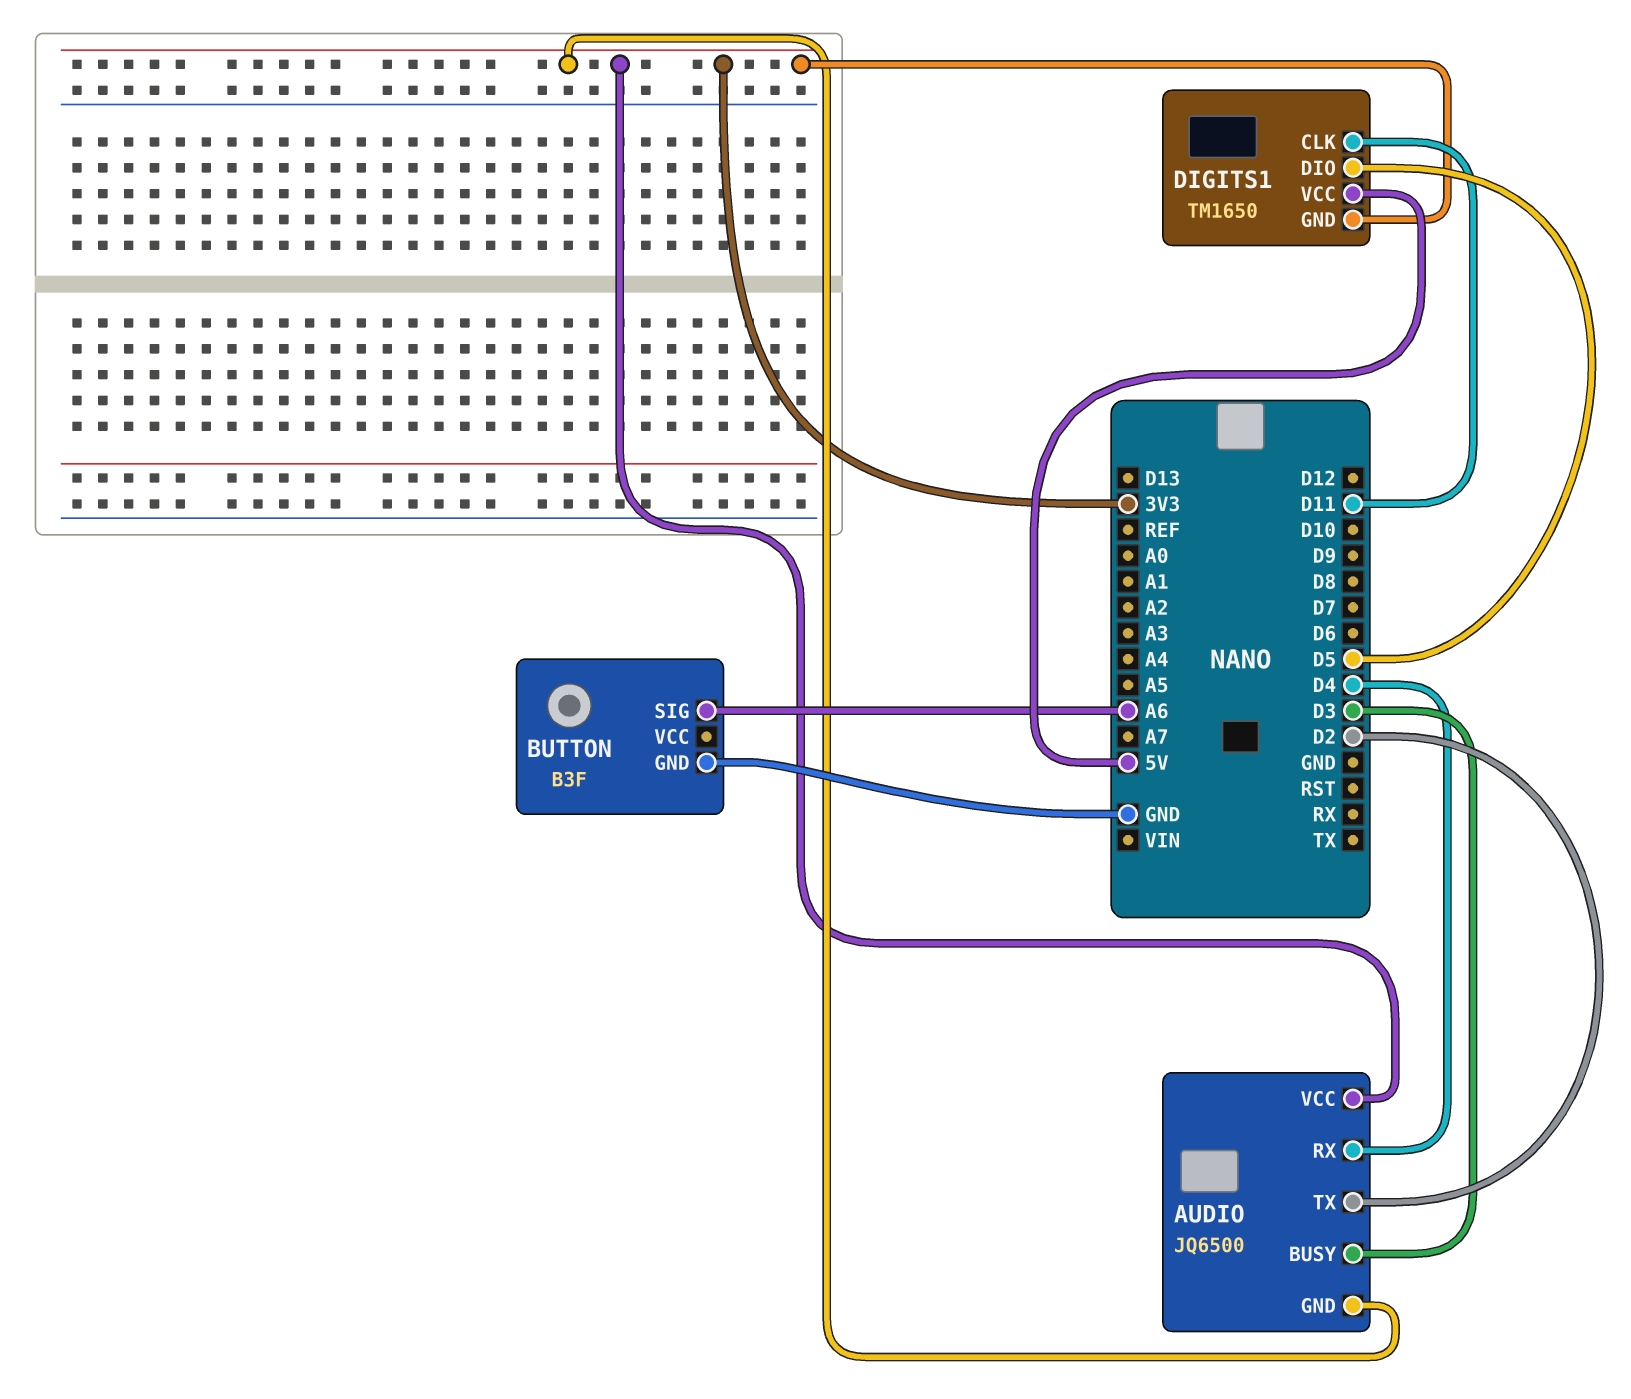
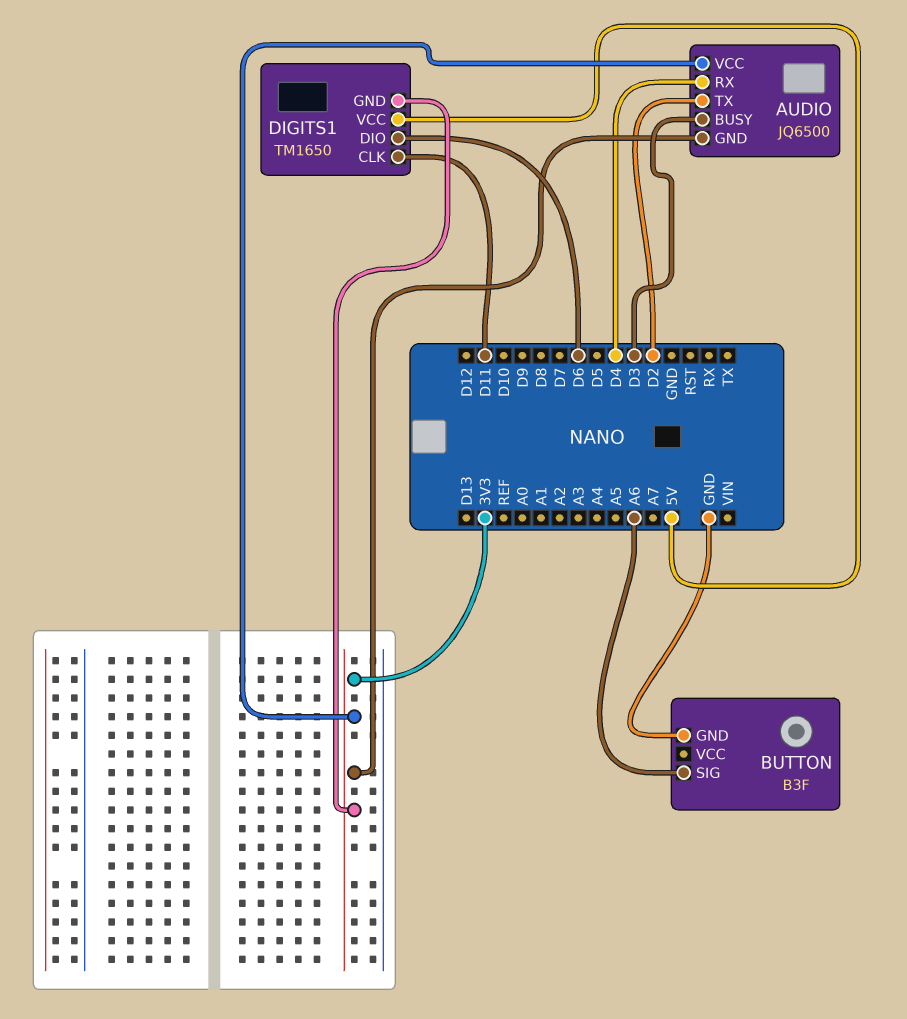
DIGITS1 pin DIO: D5 -> D6

